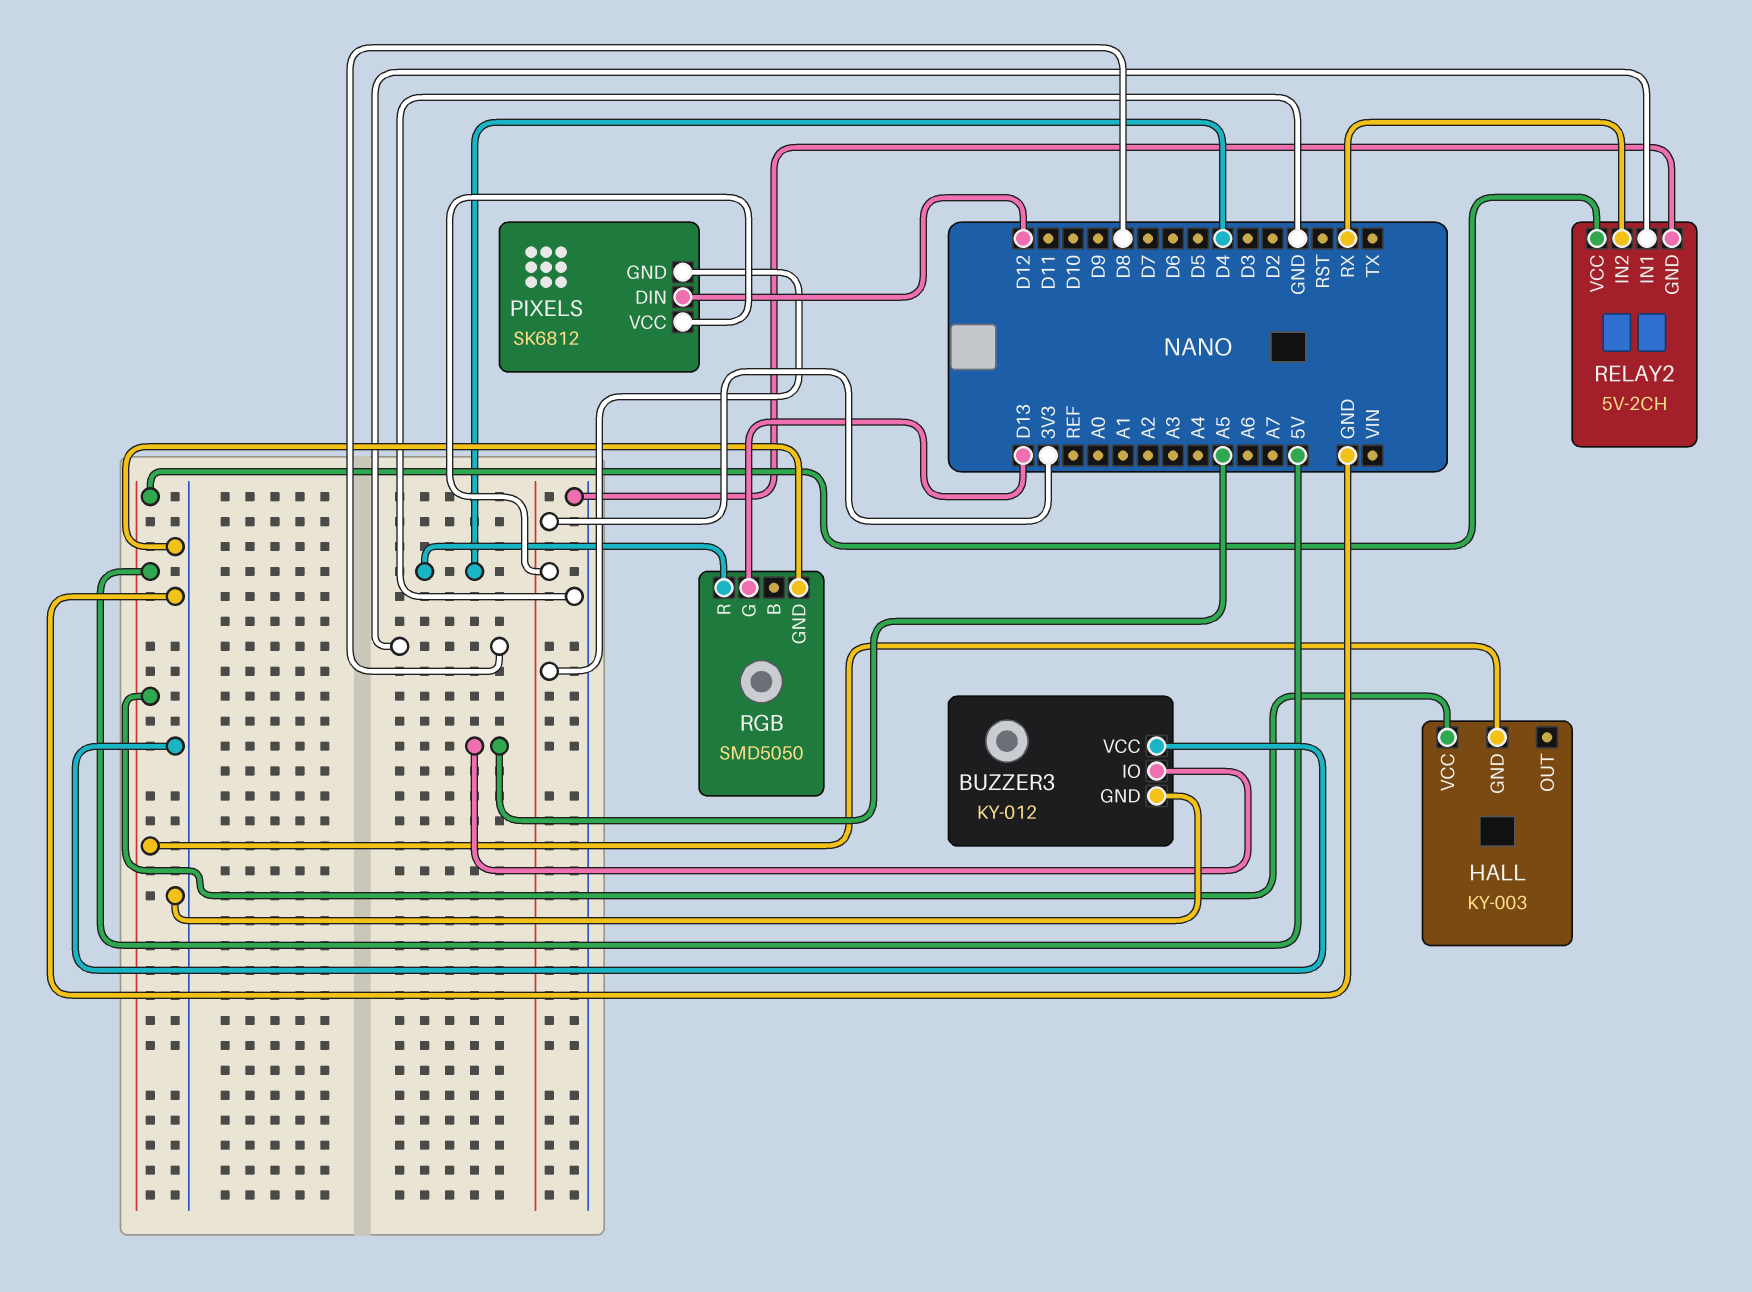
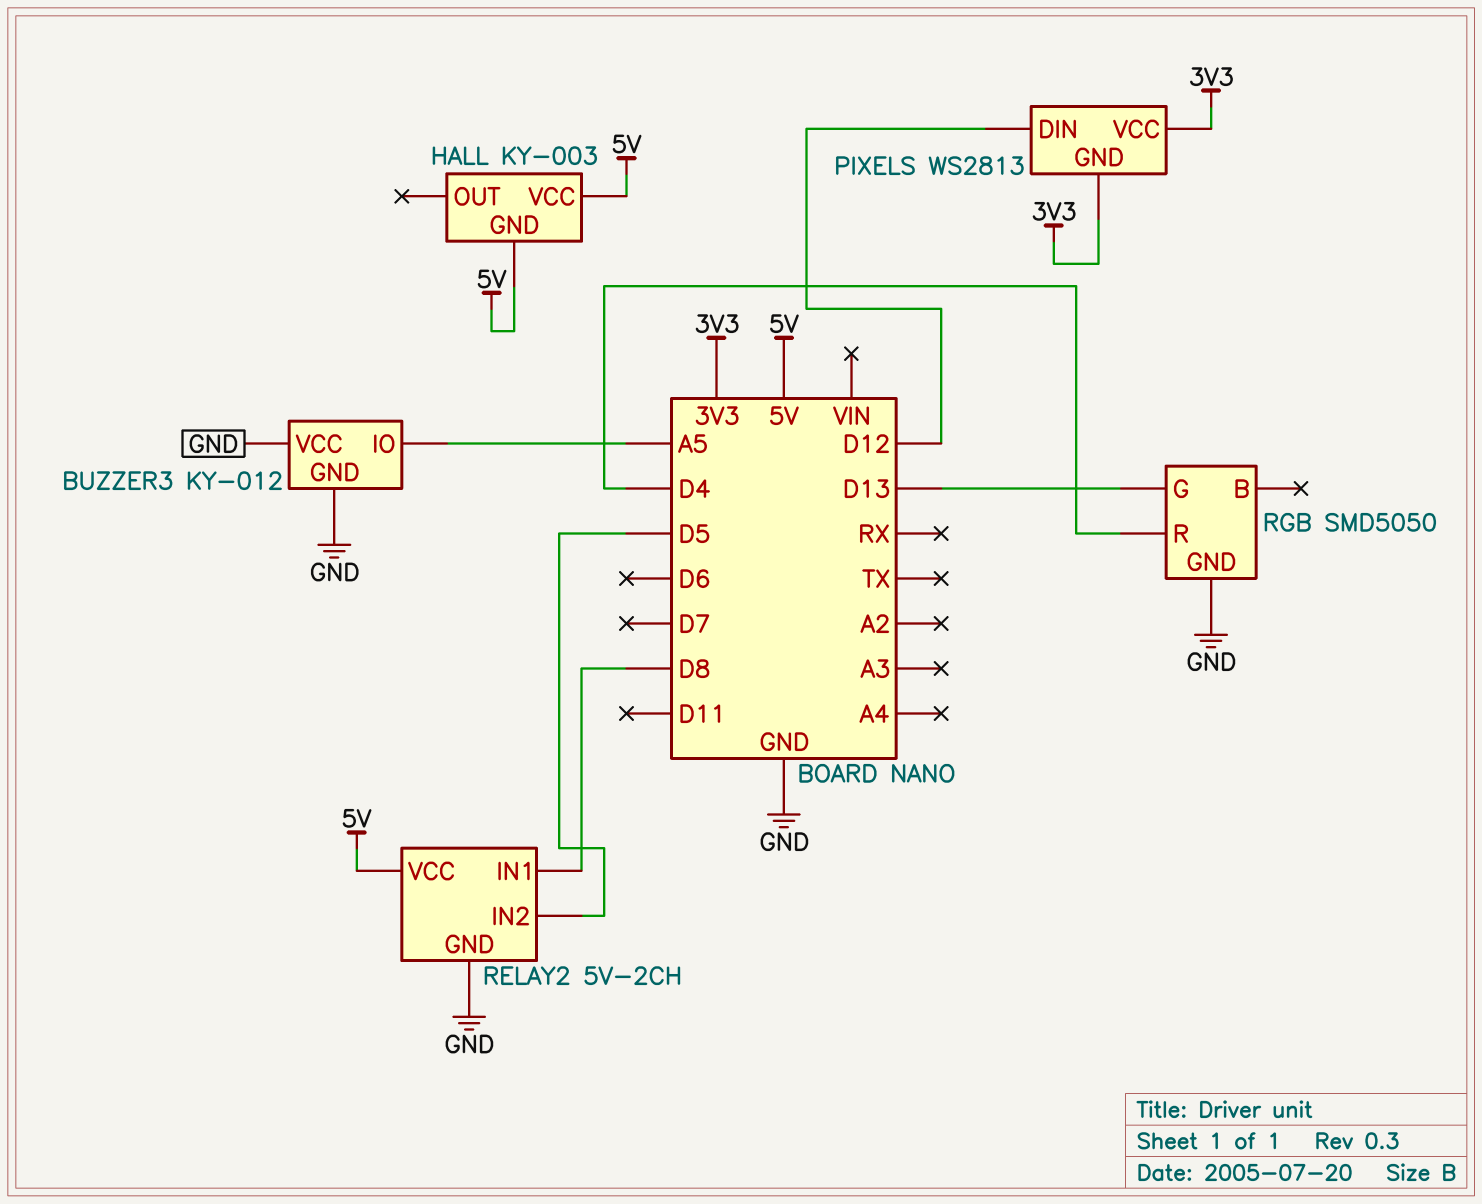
PIXELS: SK6812 -> WS2813
RELAY2 pin IN2: RX -> D5

